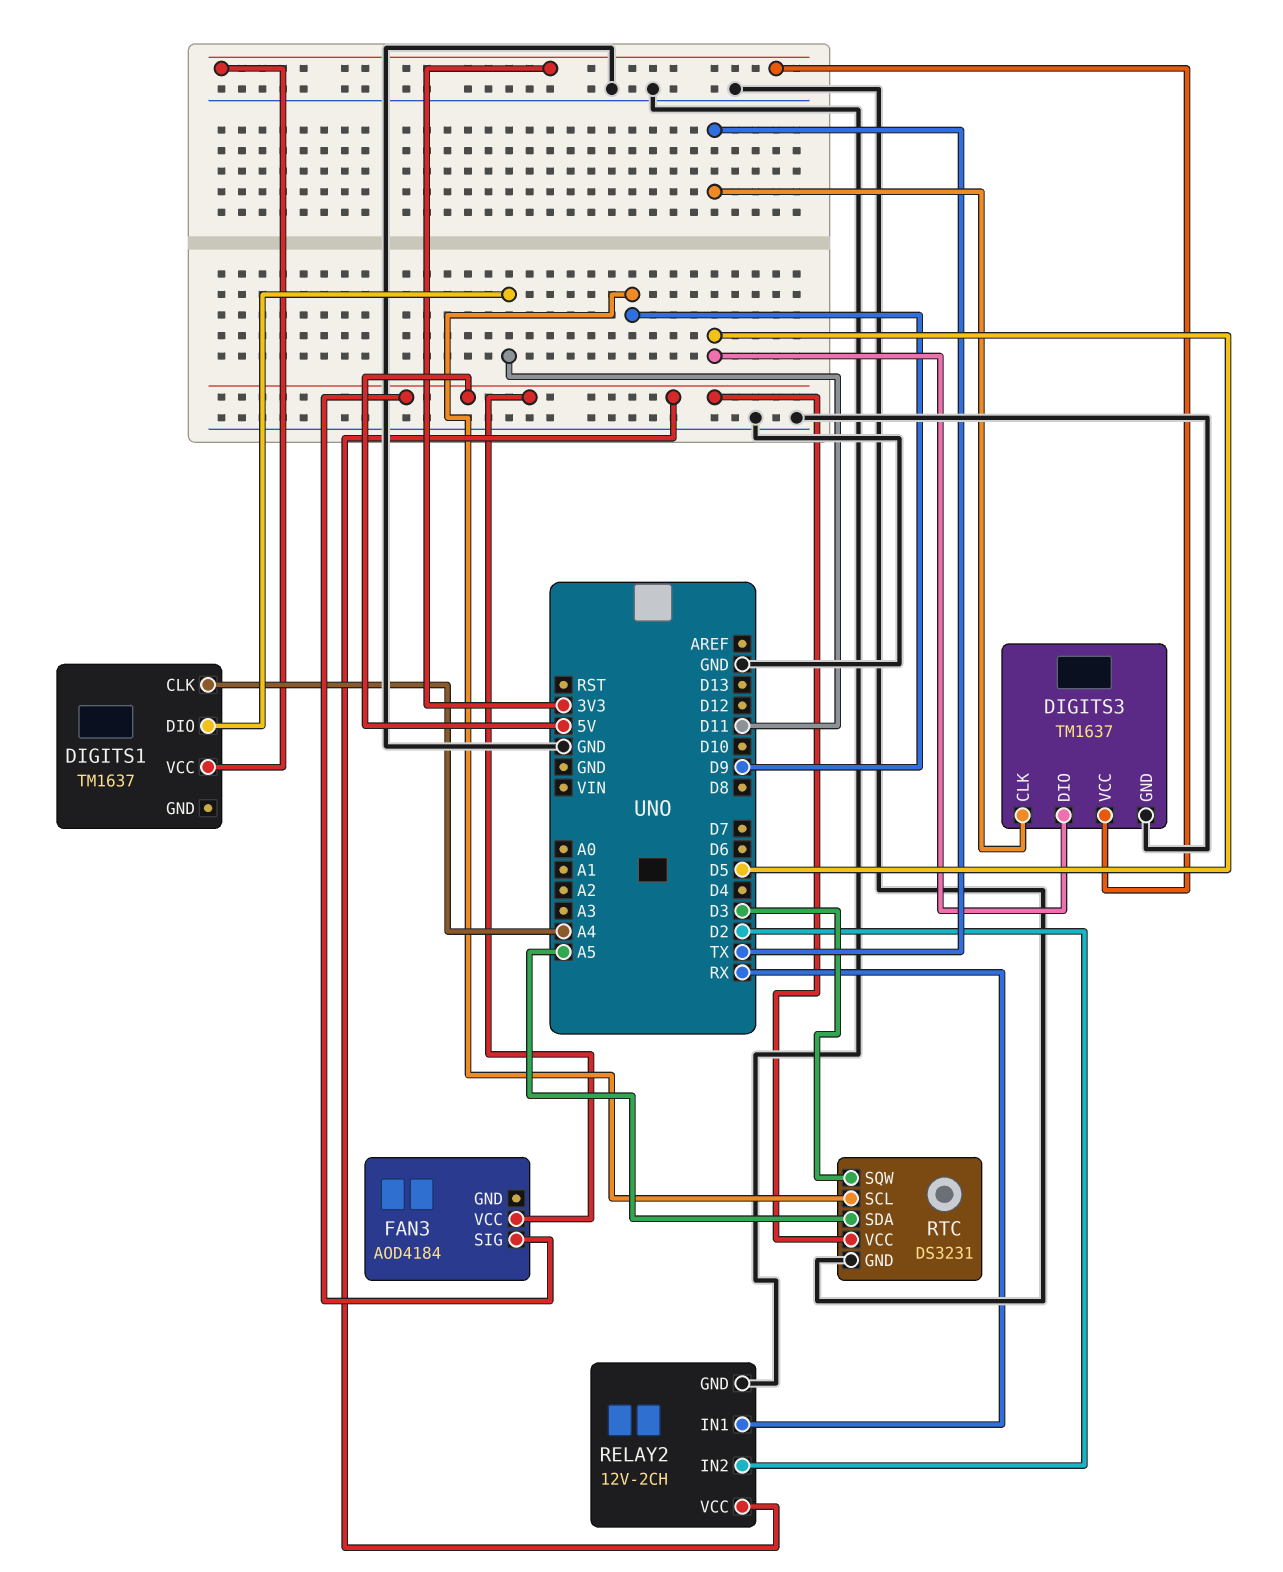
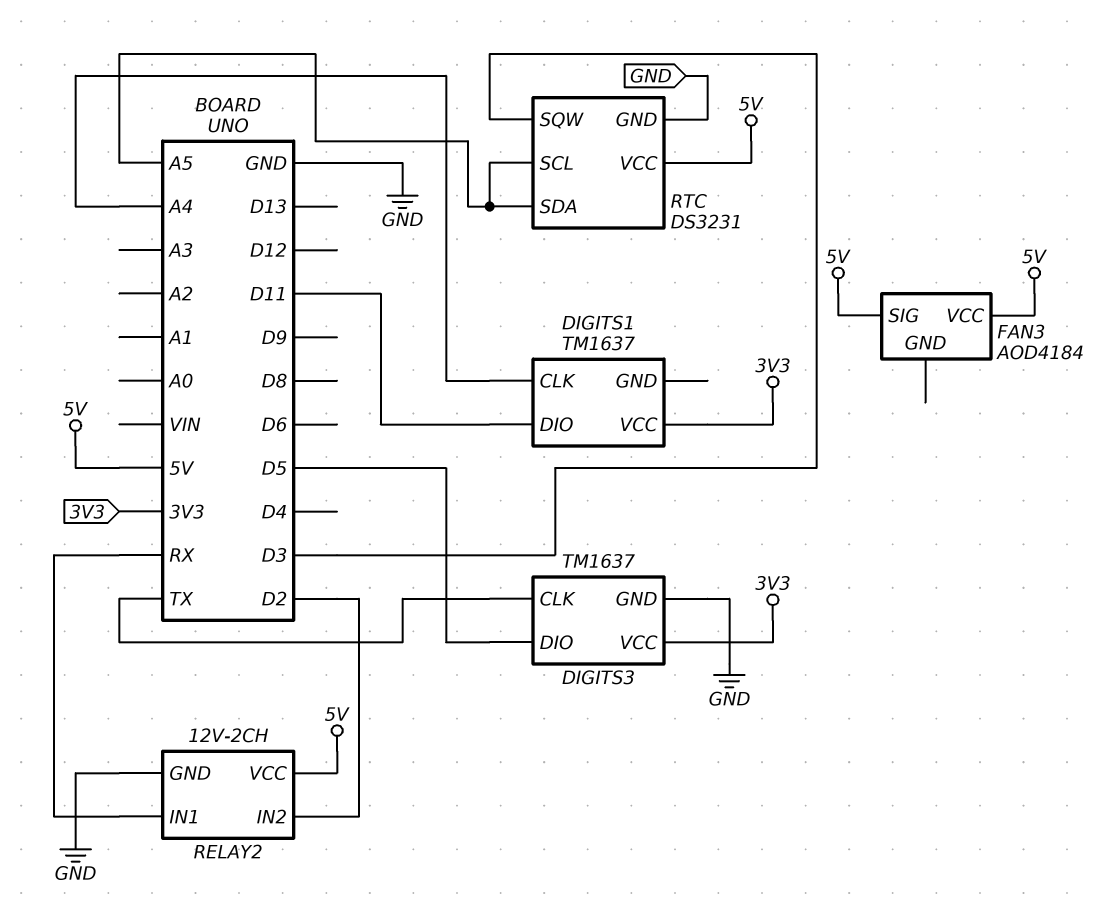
RTC pin SCL: D9 -> A5

